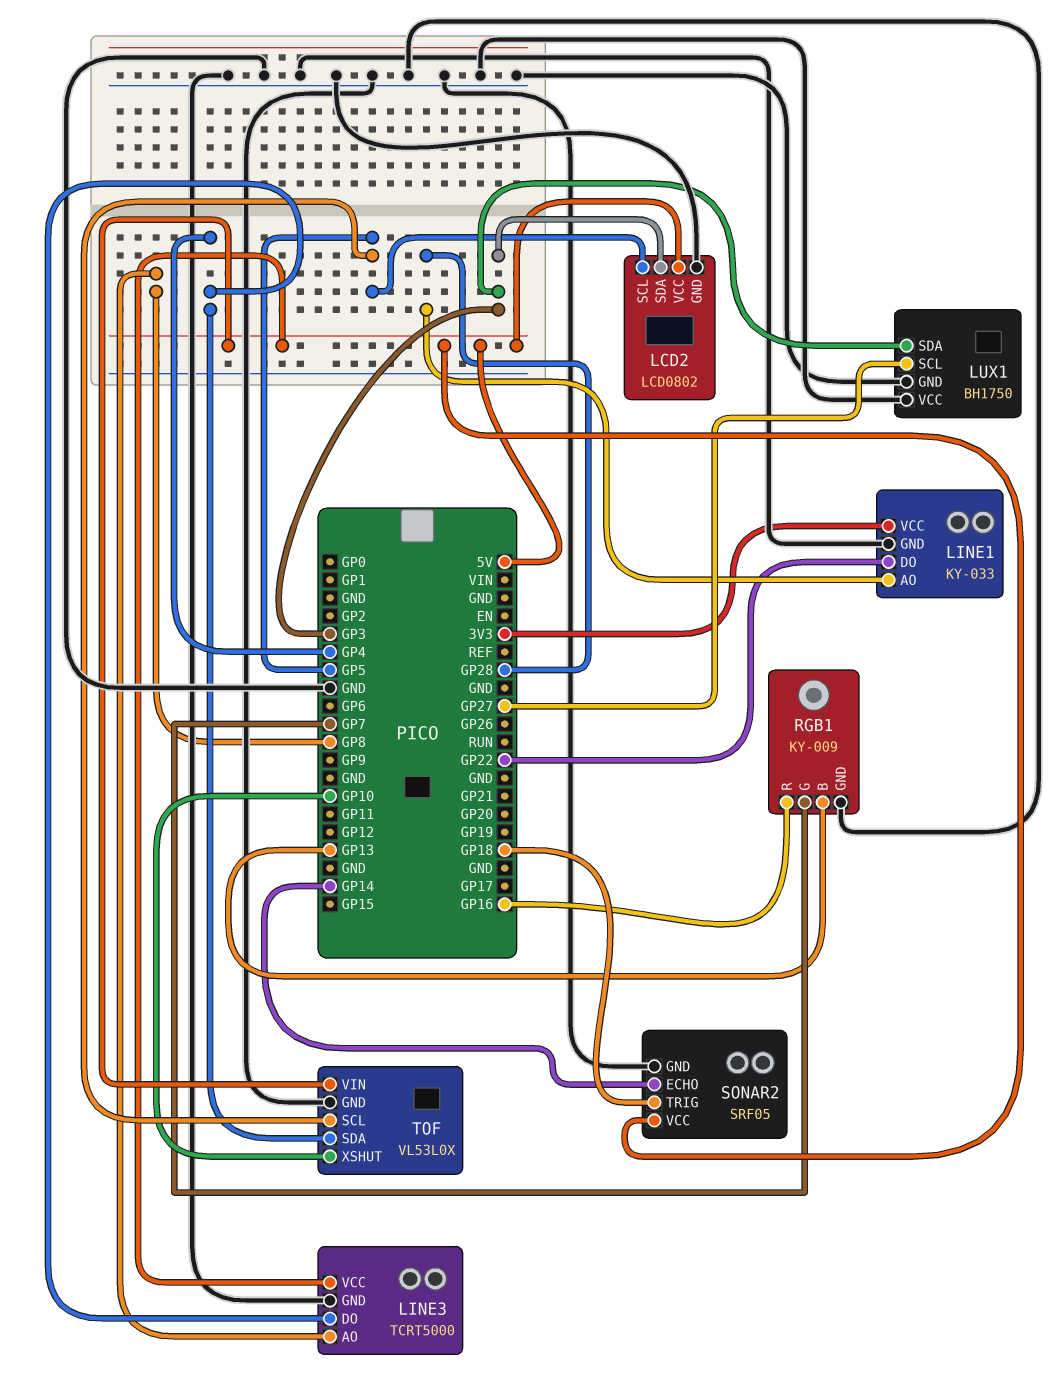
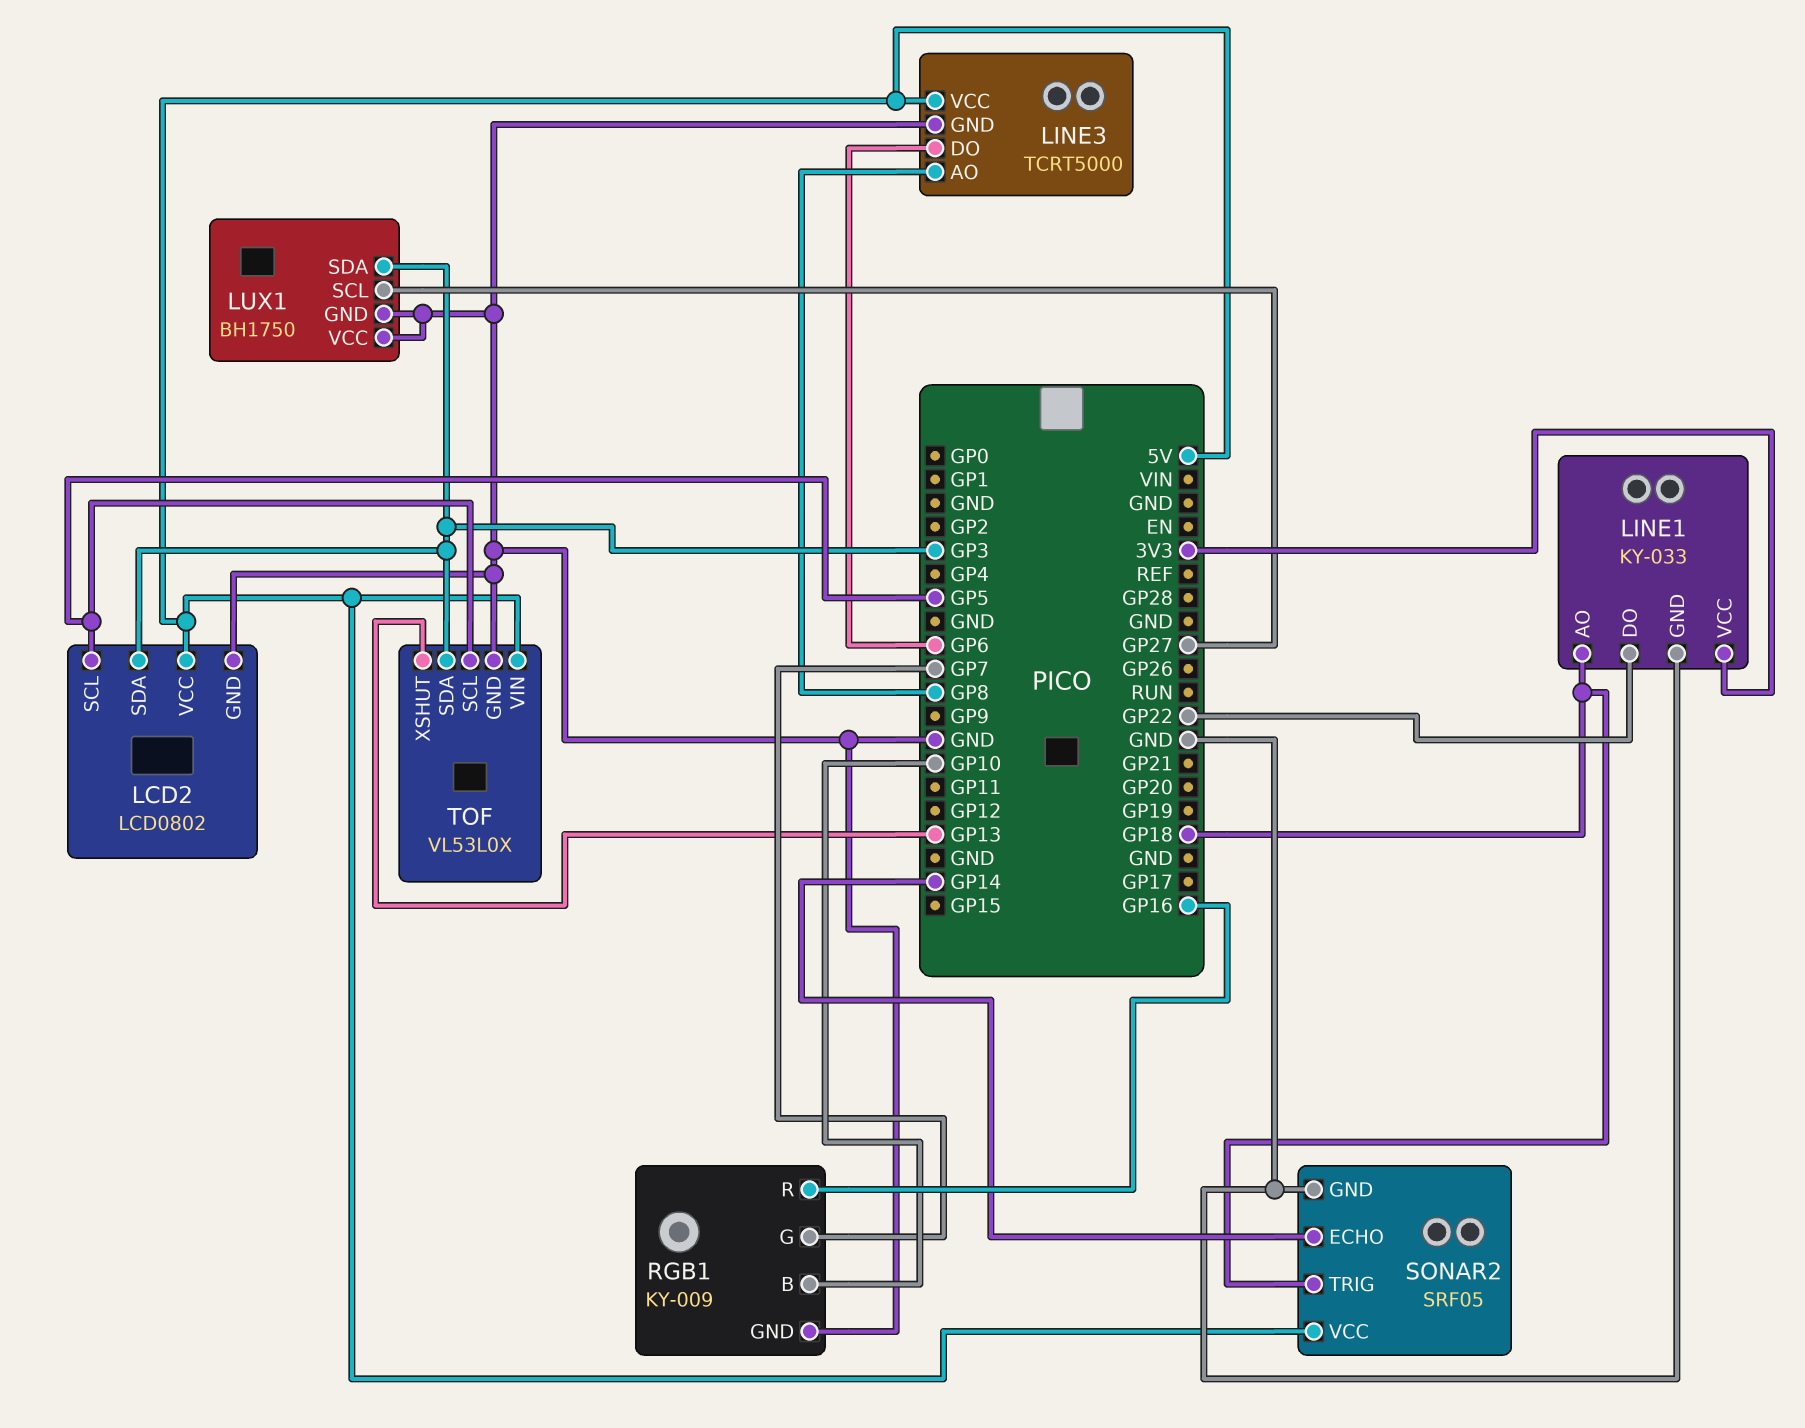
LINE1 pin AO: GP28 -> GP18
LINE3 pin DO: GP4 -> GP6
RGB1 pin B: GP13 -> GP10
TOF pin SDA: GP4 -> GP3
TOF pin XSHUT: GP10 -> GP13

